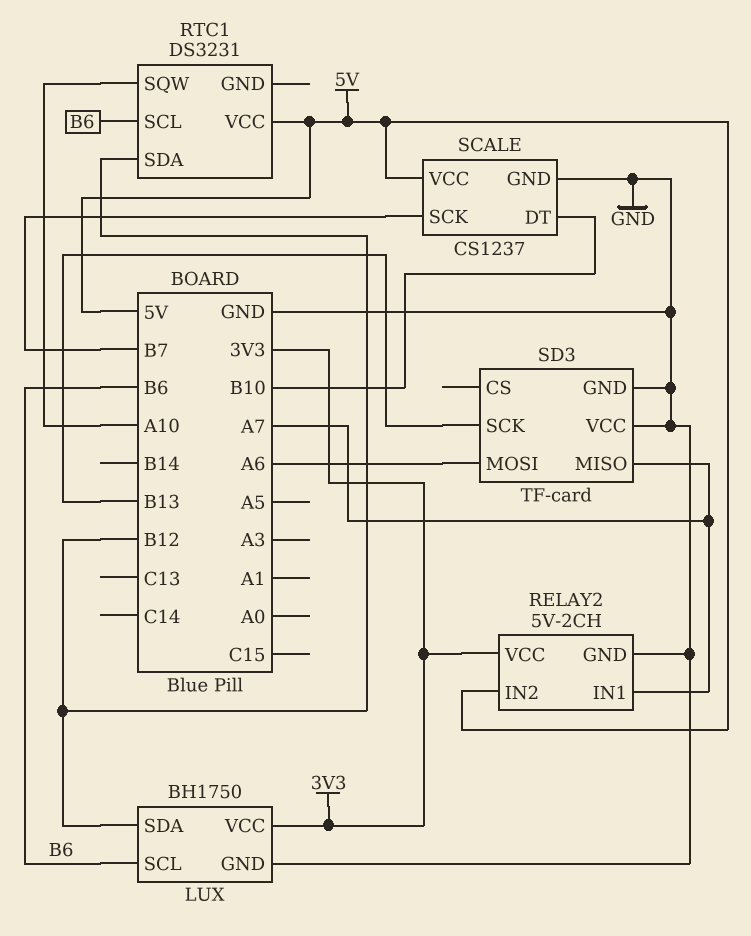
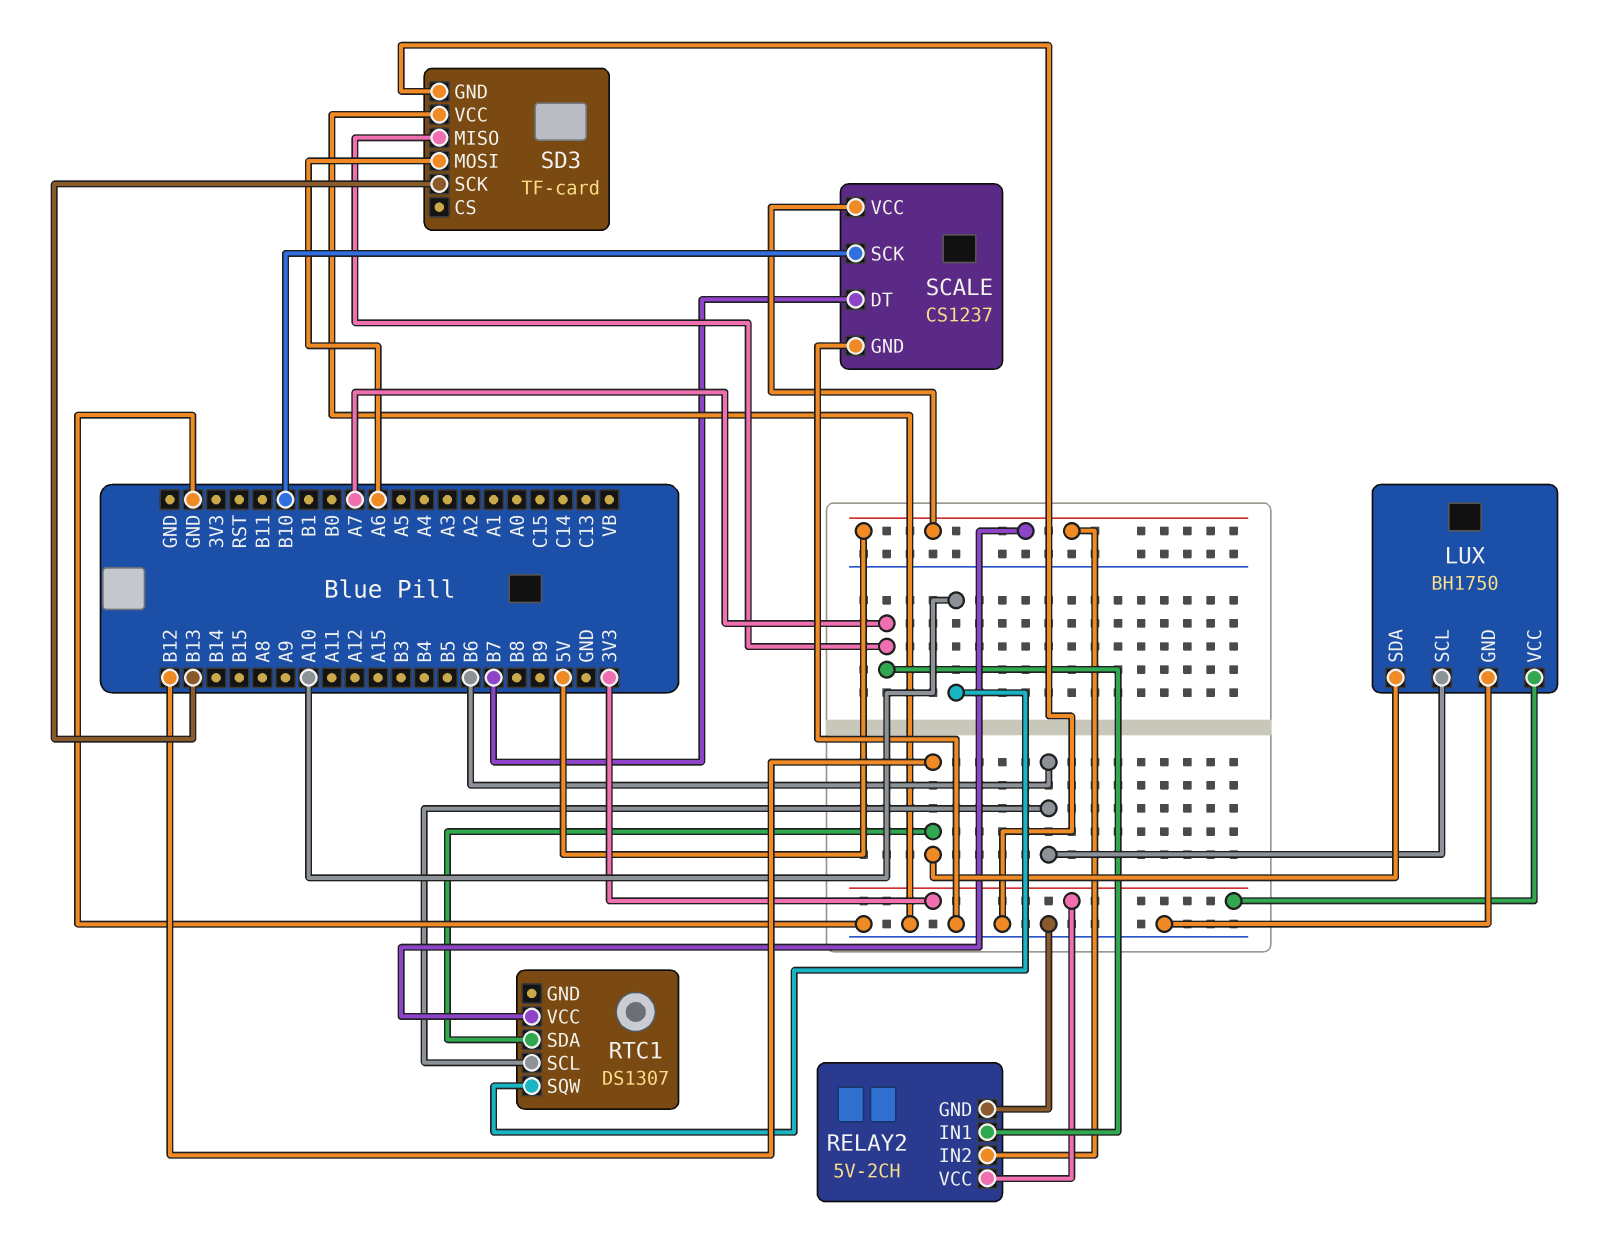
RTC1: DS3231 -> DS1307
SCALE pin DT: B10 -> B7
SCALE pin SCK: B7 -> B10

